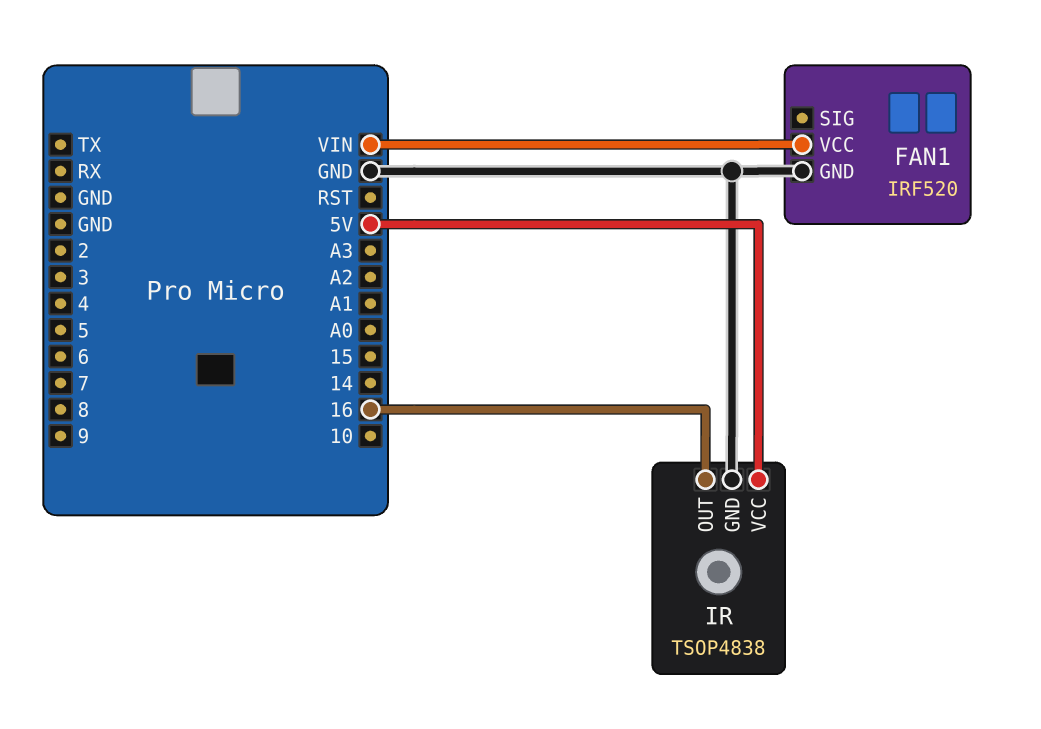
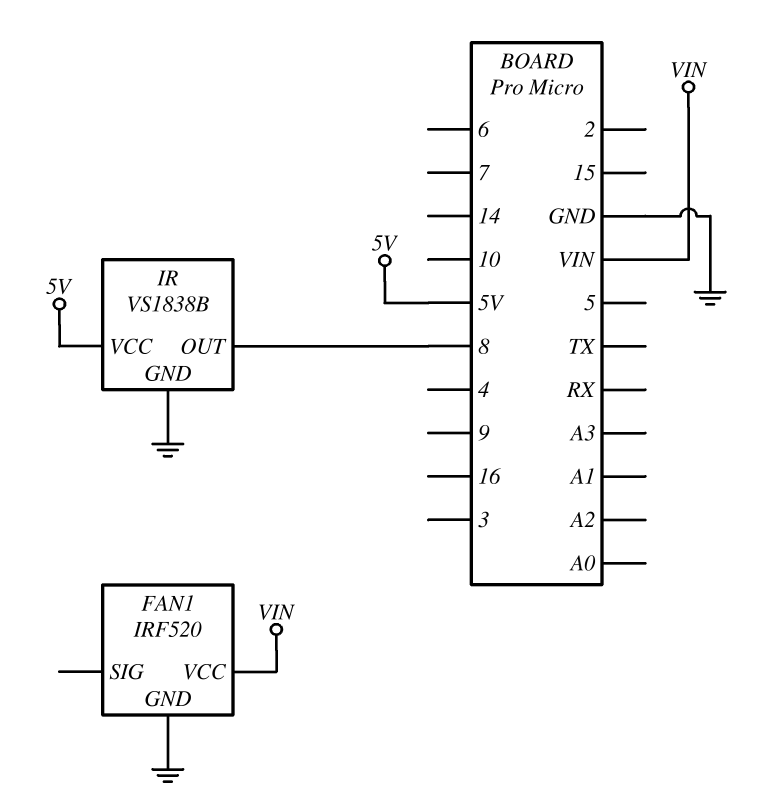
IR: TSOP4838 -> VS1838B
IR pin OUT: 16 -> 8

